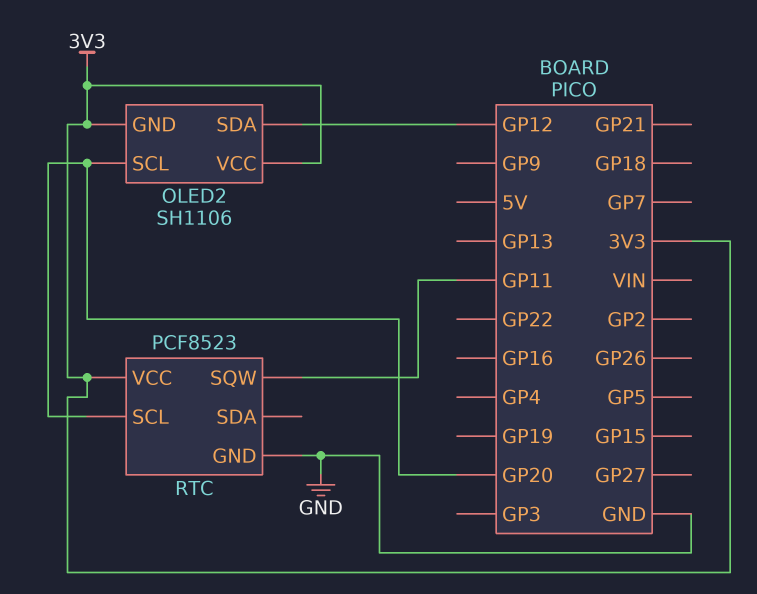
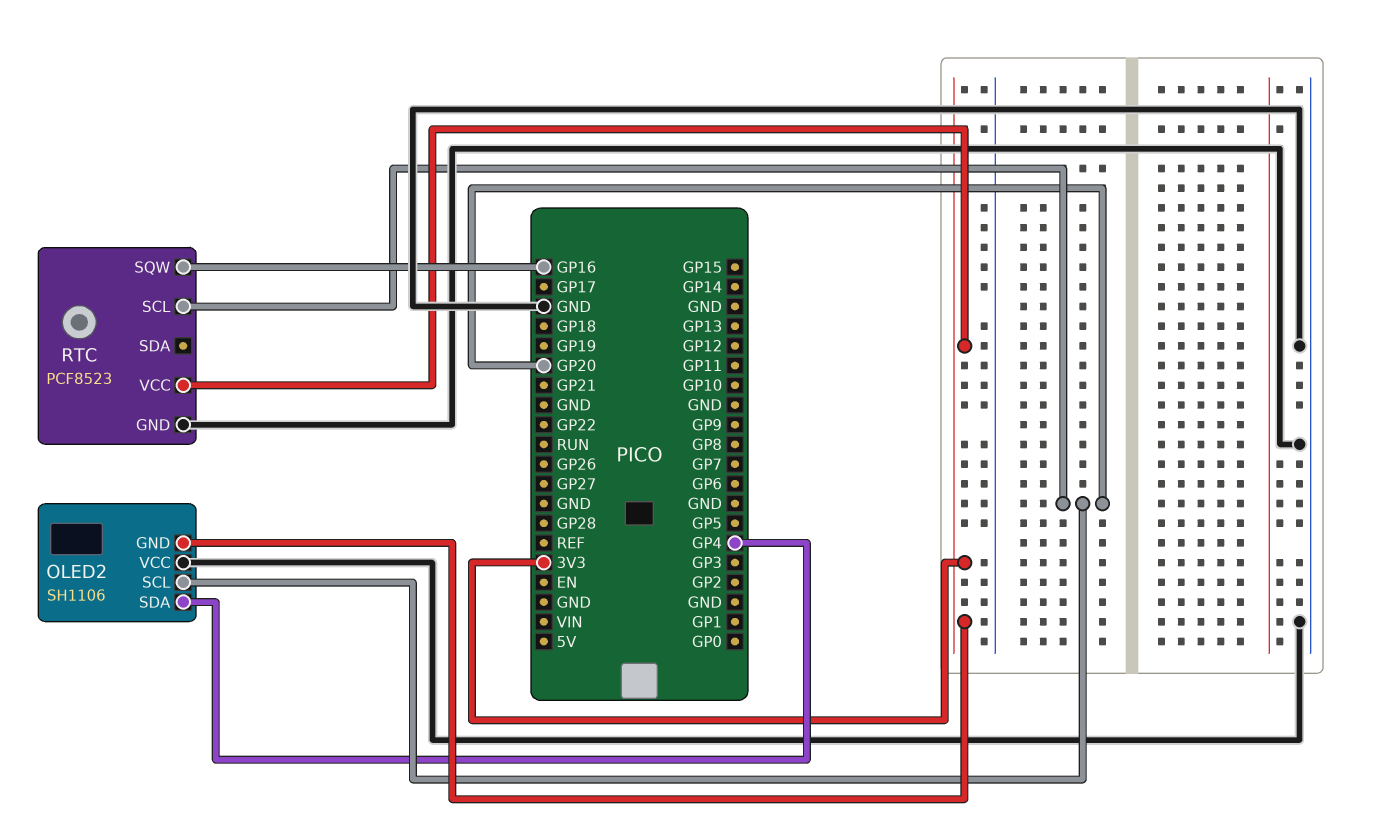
OLED2 pin SDA: GP12 -> GP4
OLED2 pin VCC: 3V3 -> GND
RTC pin SQW: GP11 -> GP16

